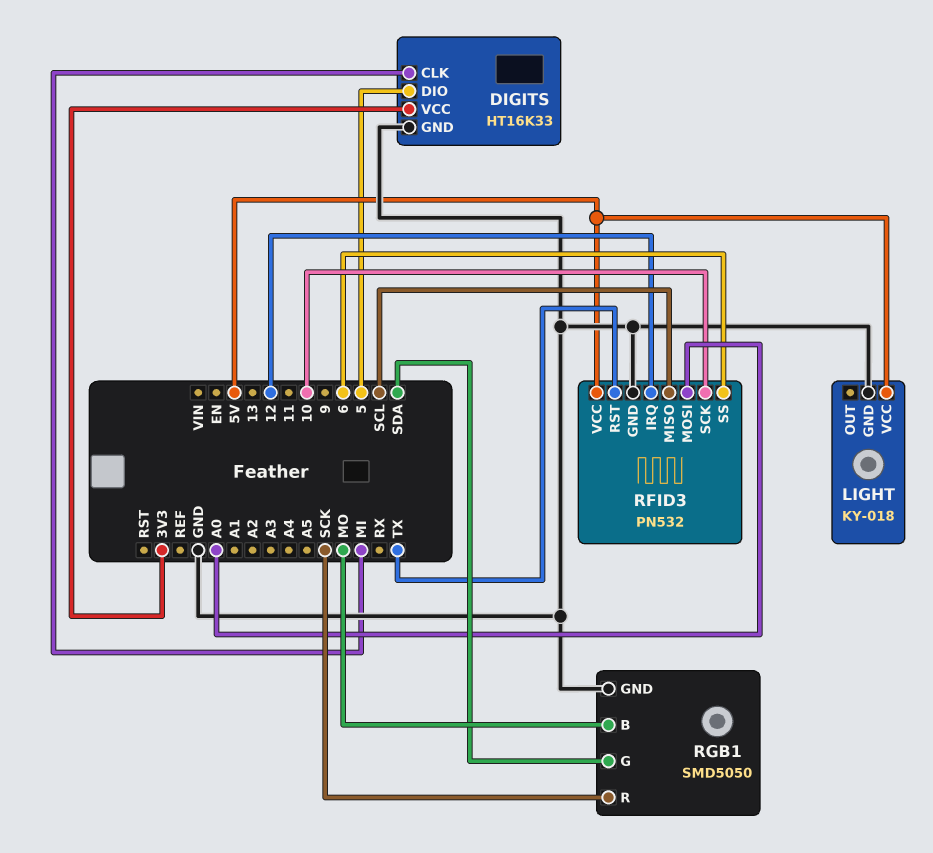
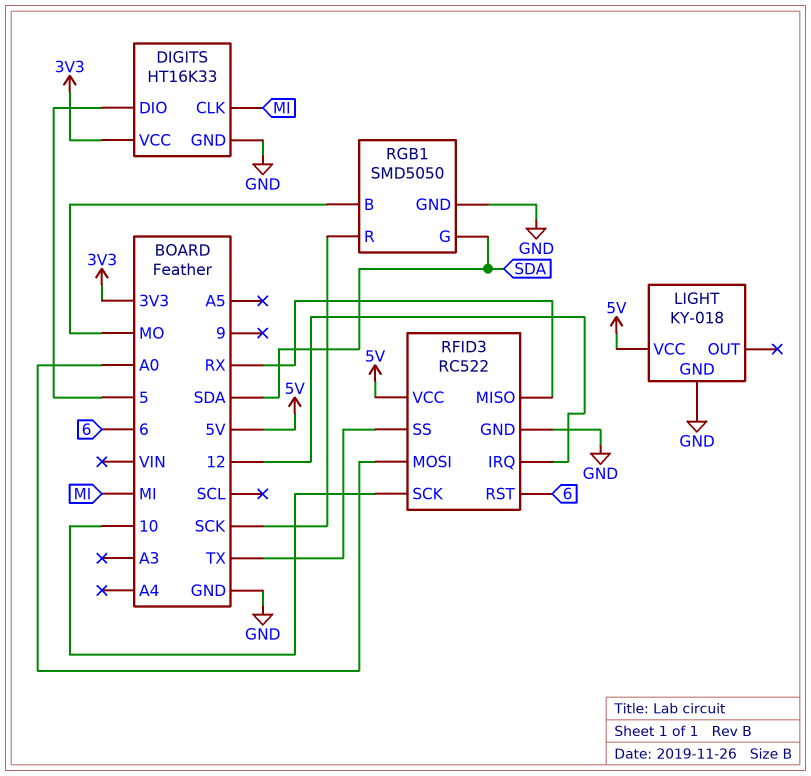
RFID3: PN532 -> RC522
RFID3 pin MISO: SCL -> RX
RFID3 pin RST: TX -> 6
RFID3 pin SS: 6 -> TX

